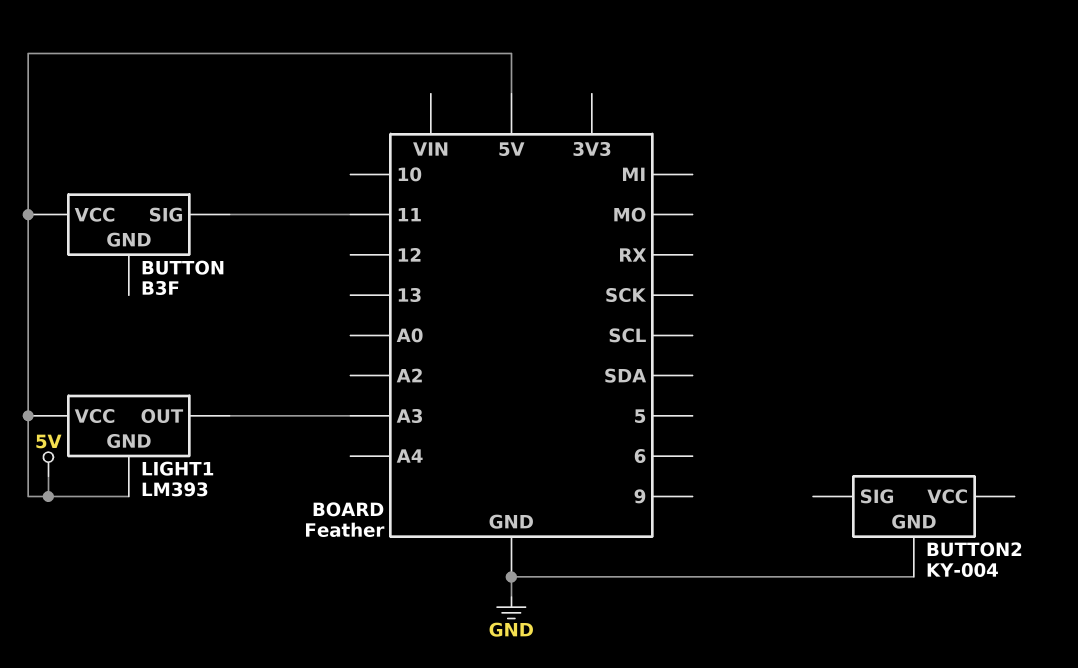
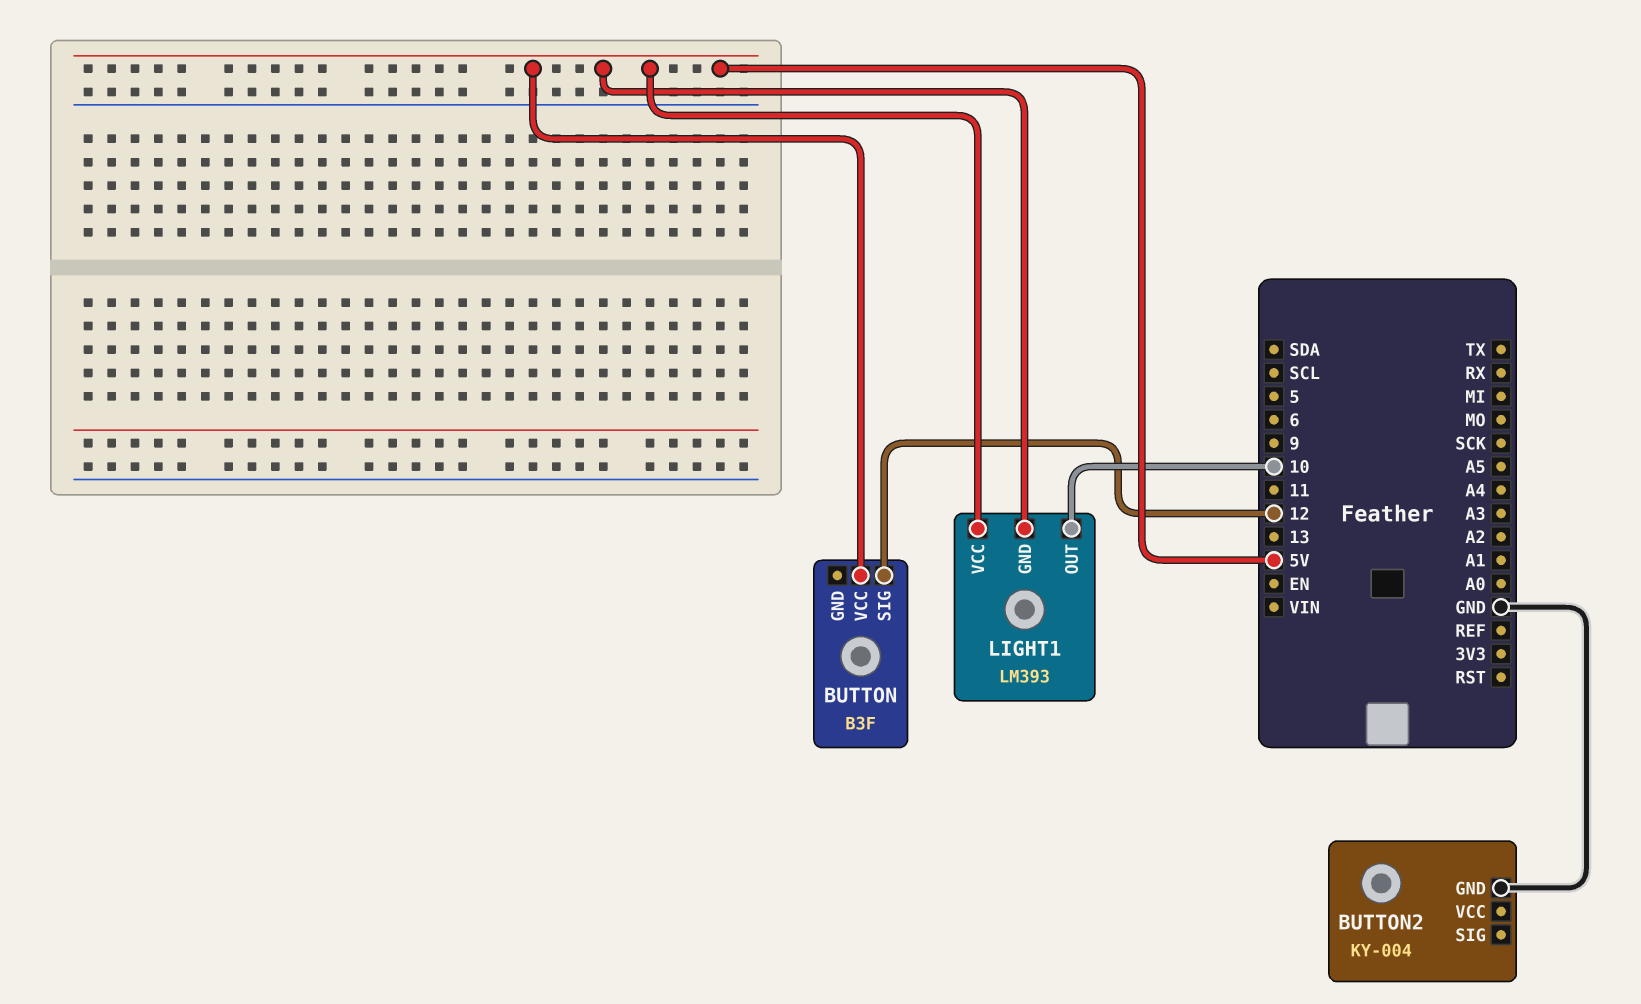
BUTTON pin SIG: 11 -> 12
LIGHT1 pin OUT: A3 -> 10

